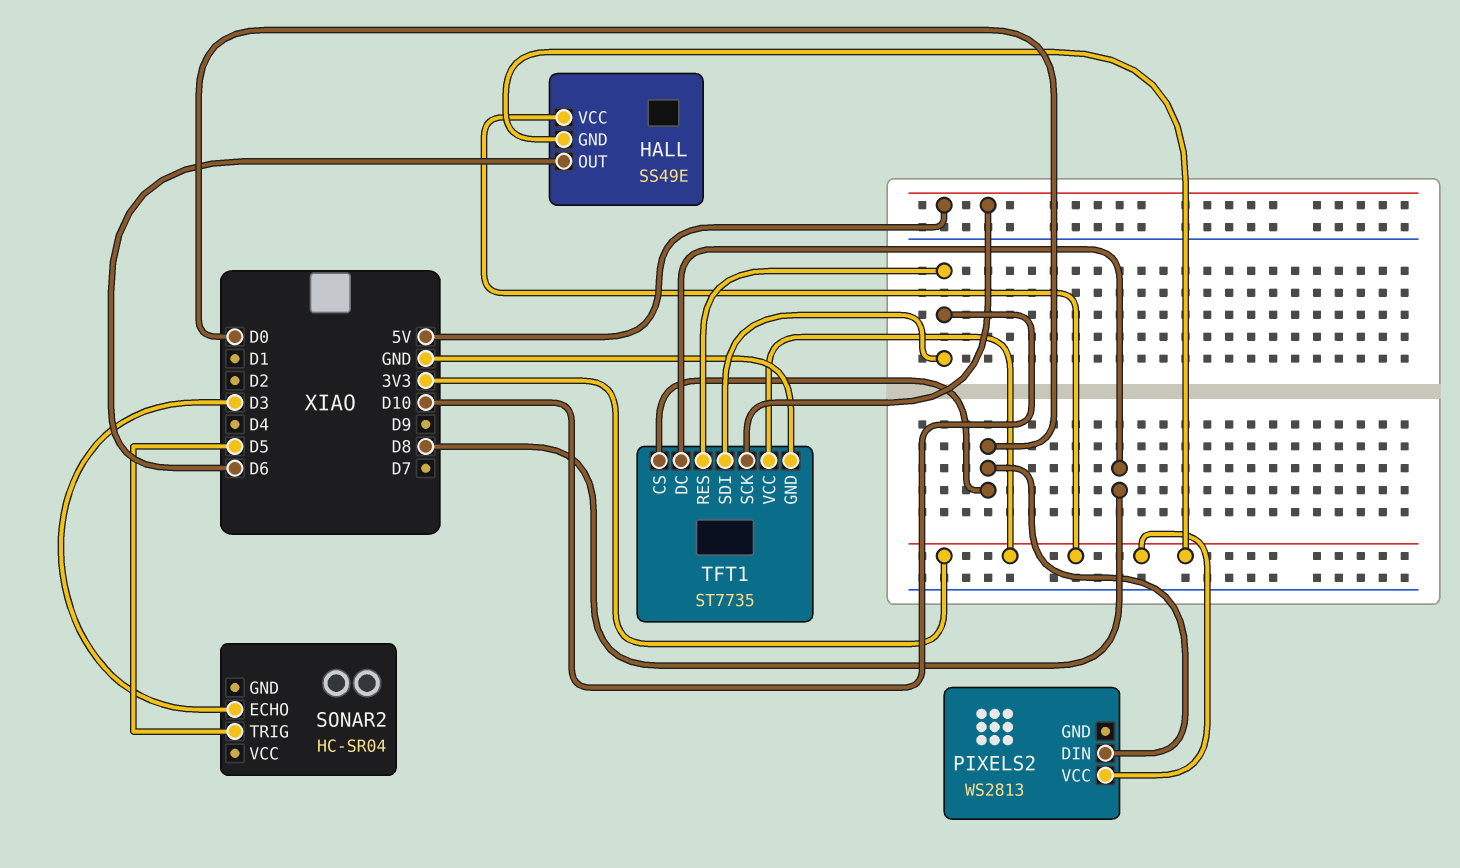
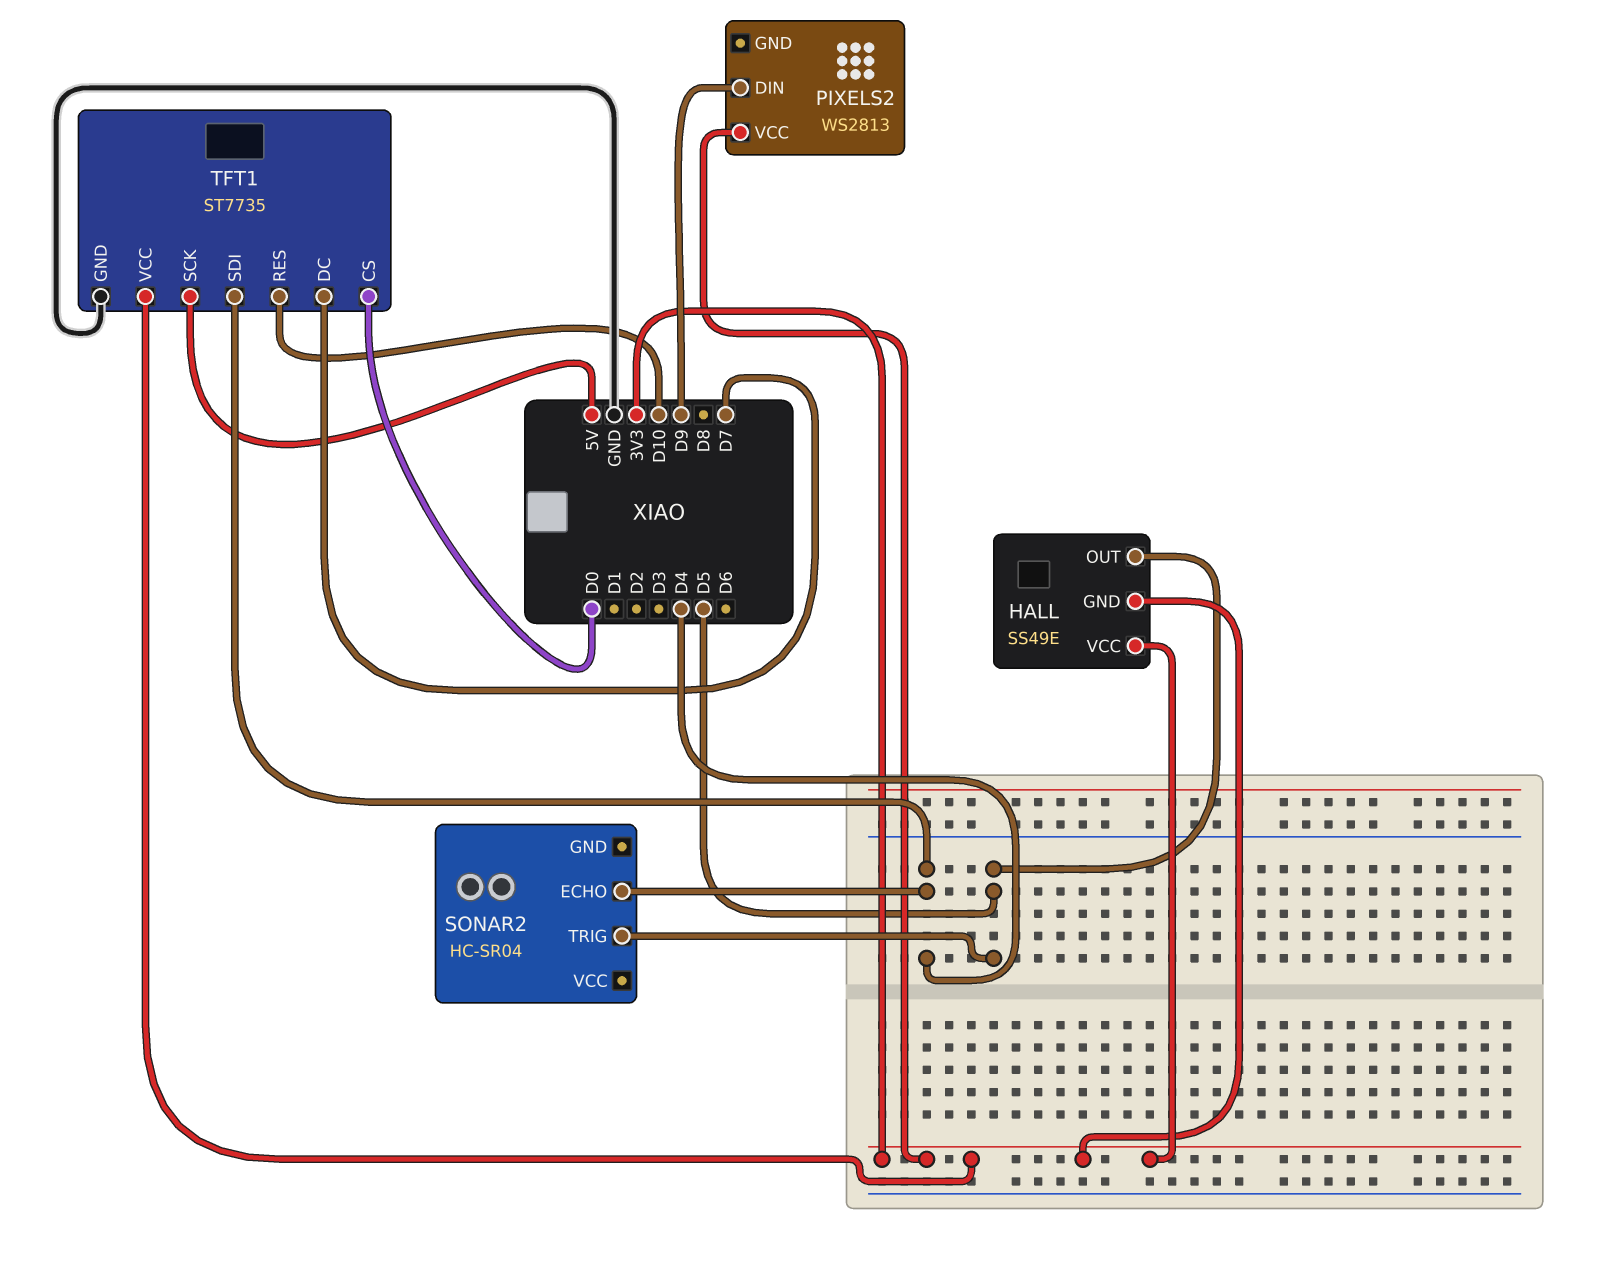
HALL pin OUT: D6 -> D5
PIXELS2 pin DIN: D0 -> D9
SONAR2 pin ECHO: D3 -> D4
TFT1 pin DC: D8 -> D7
TFT1 pin SDI: D10 -> D4

